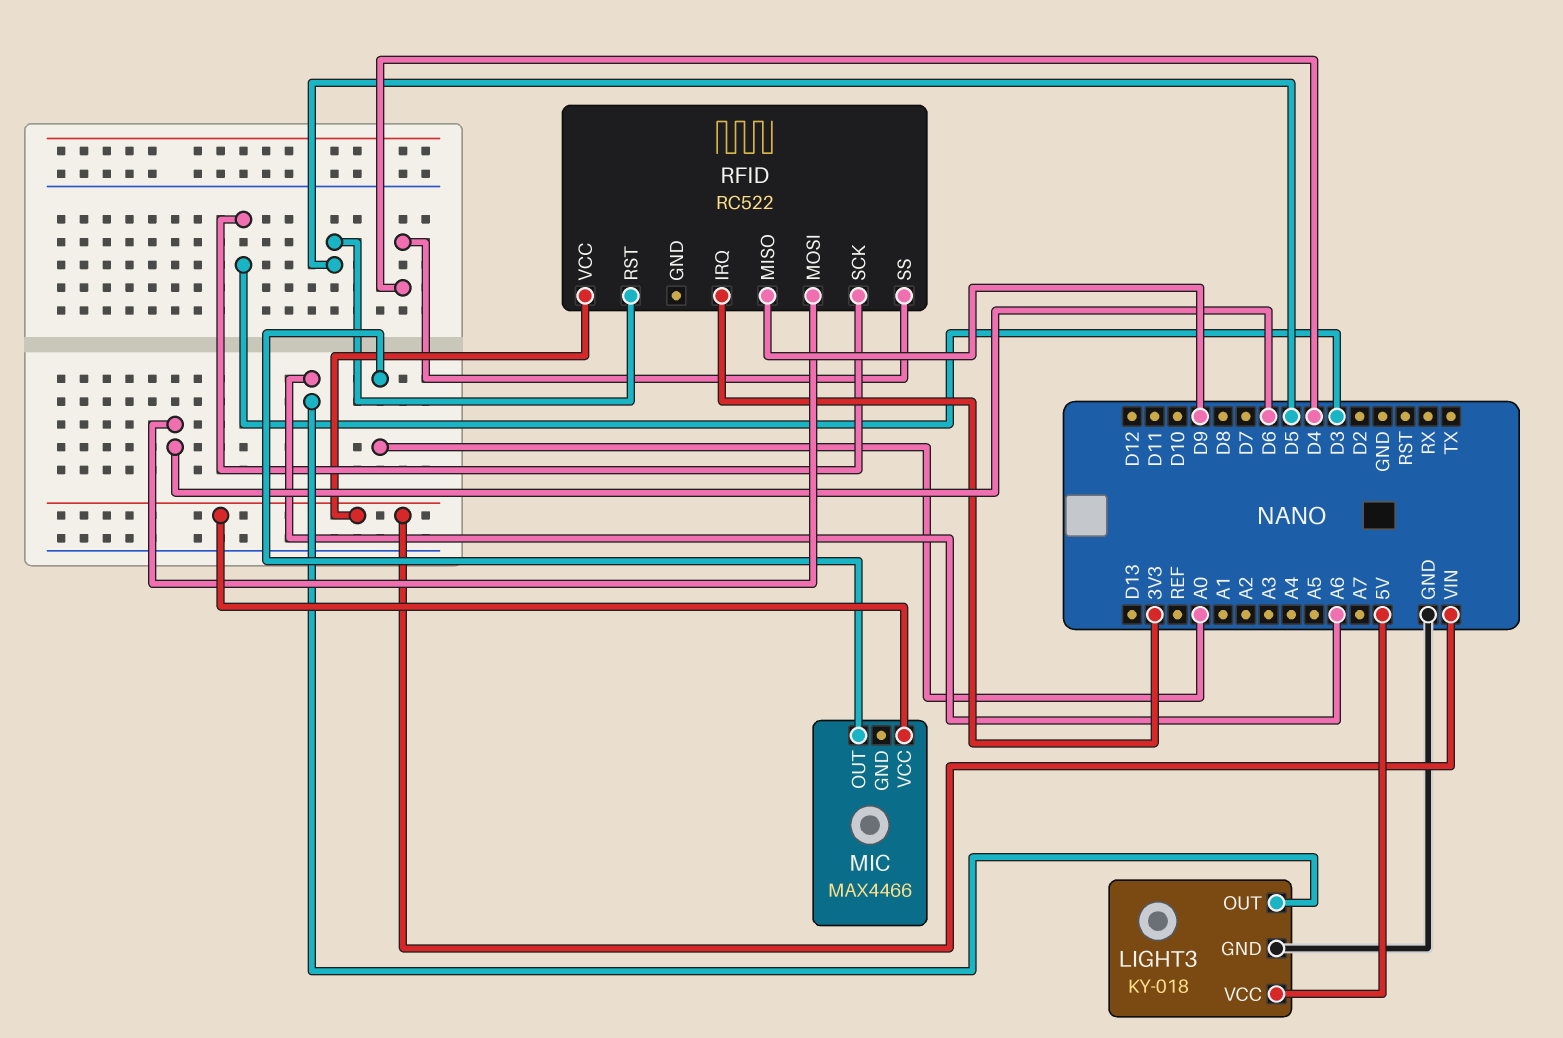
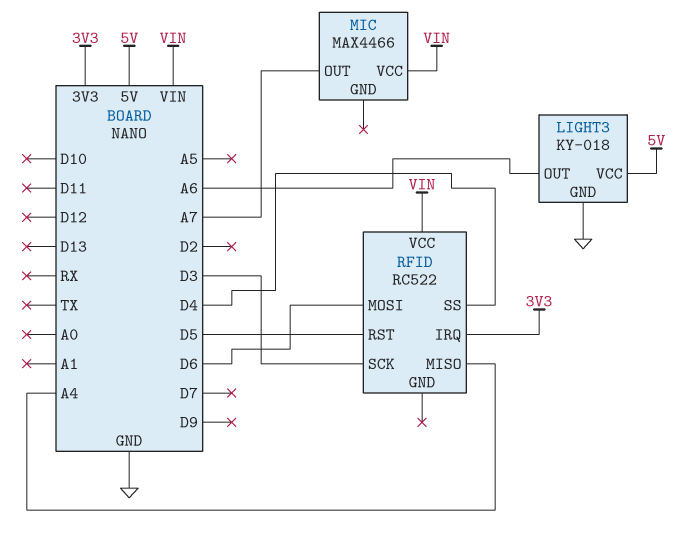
MIC pin OUT: A0 -> A7
RFID pin MISO: D9 -> A4

